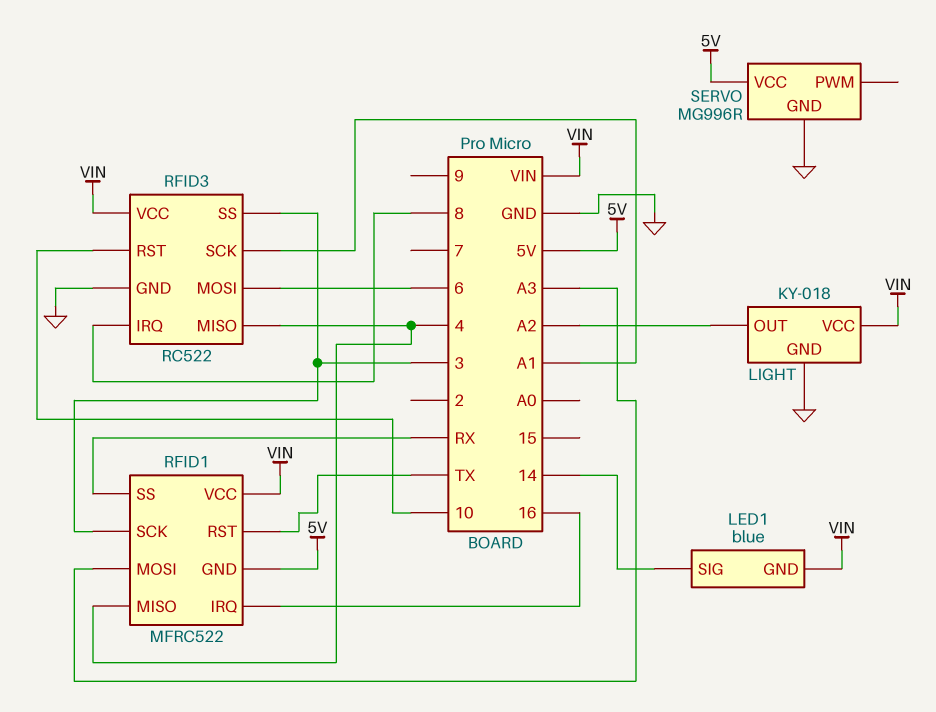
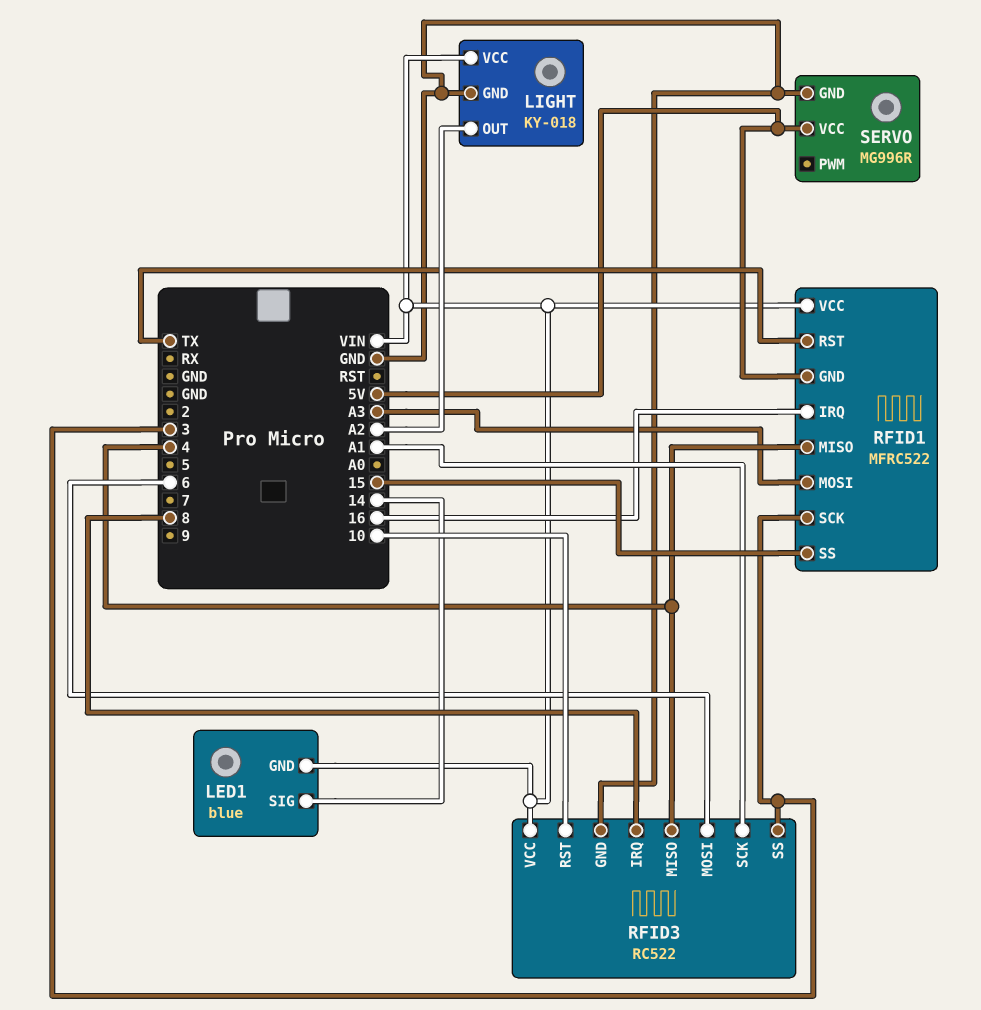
RFID1 pin SS: RX -> 15

